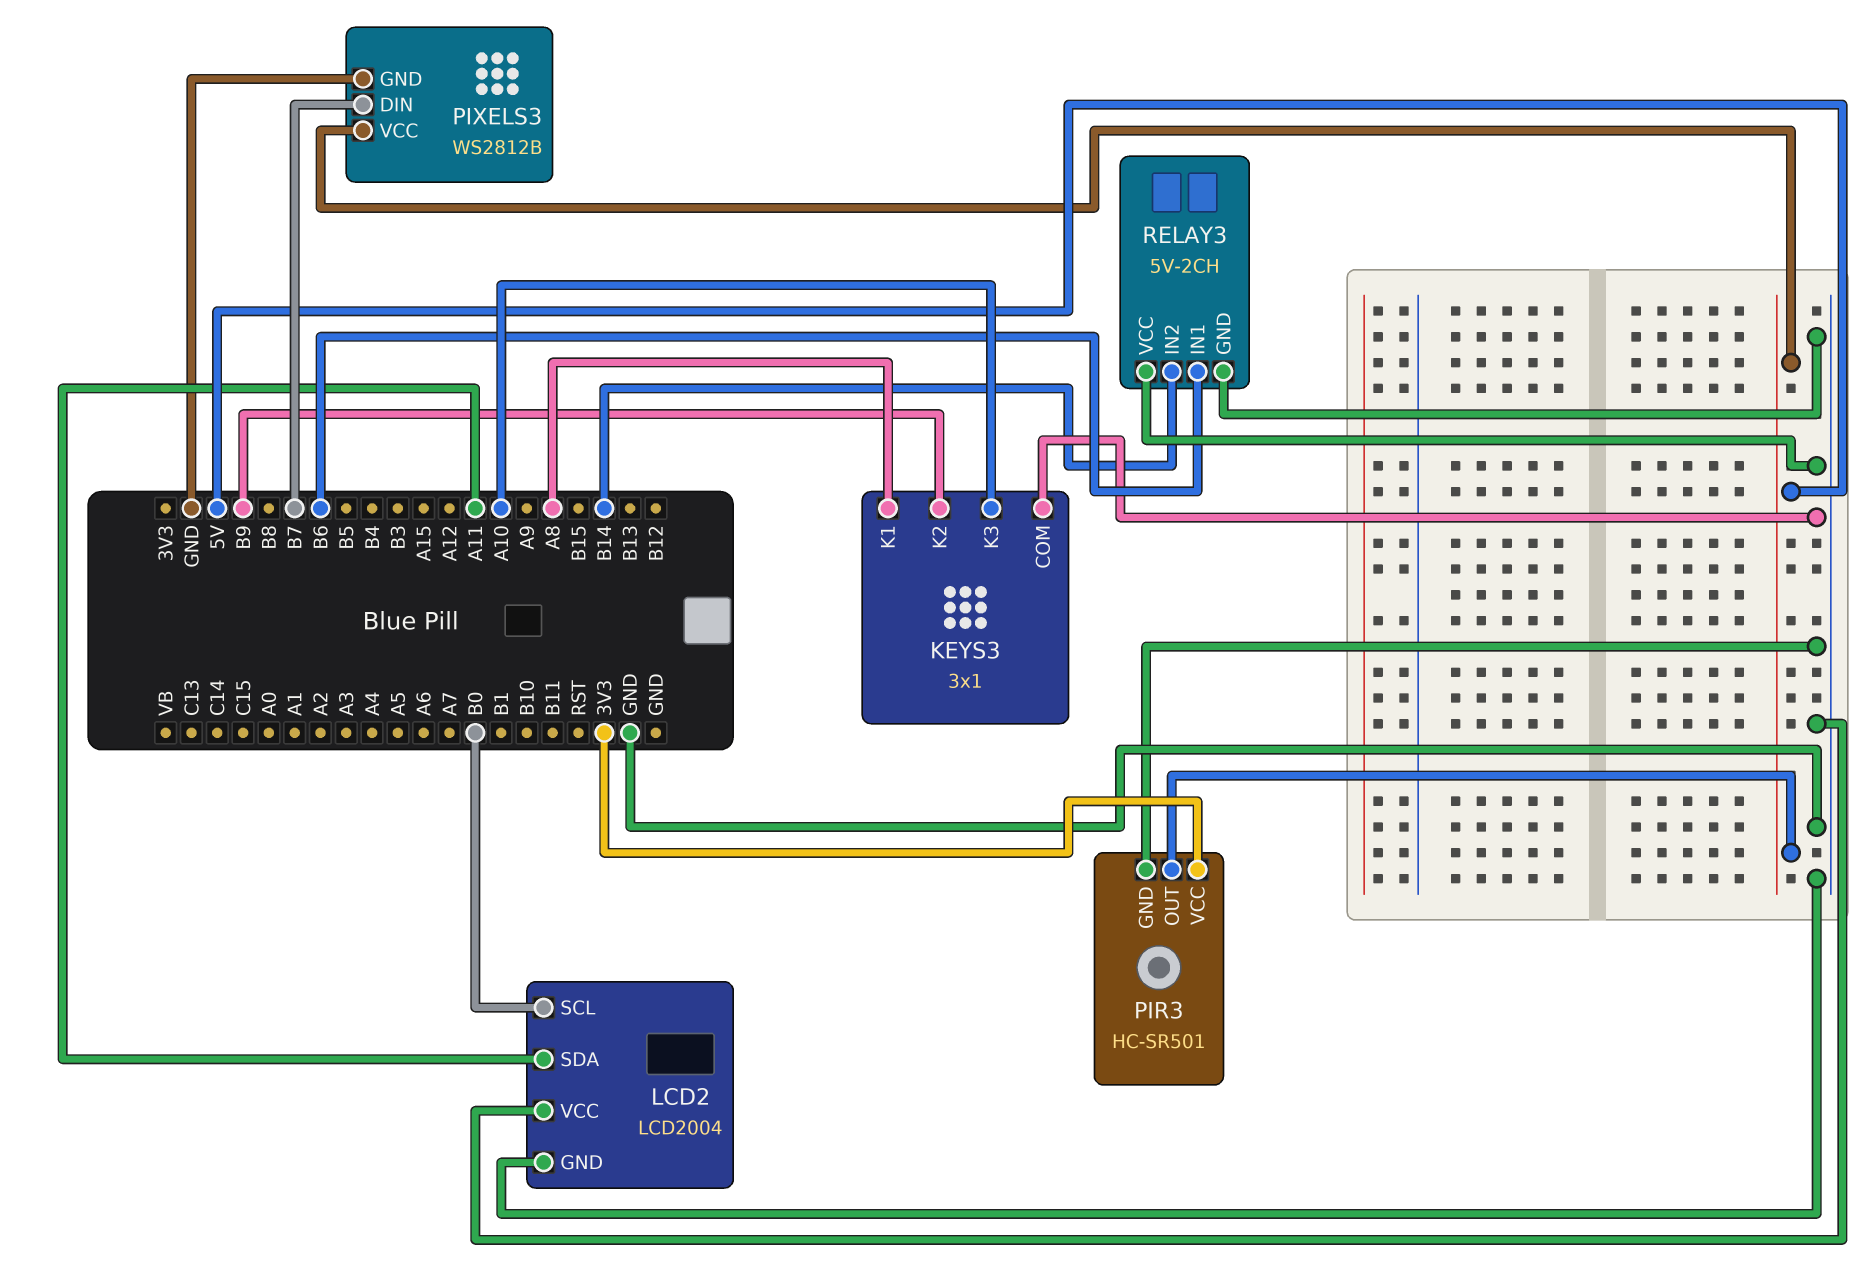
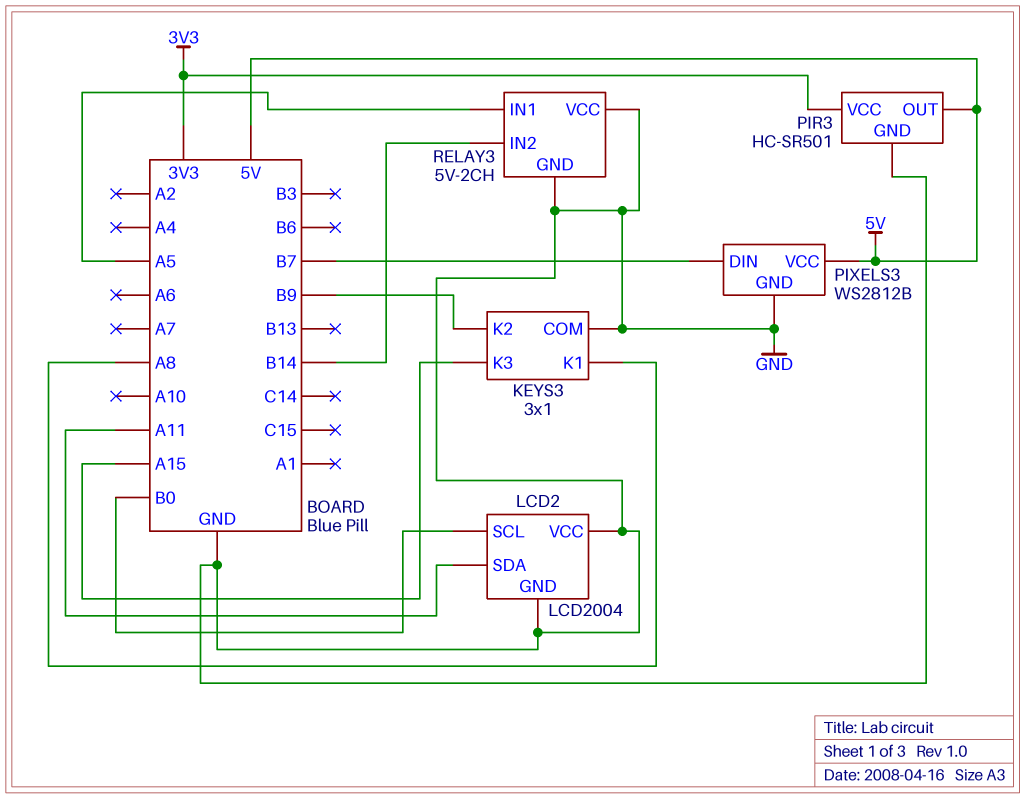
KEYS3 pin K3: A10 -> A15
RELAY3 pin IN1: B6 -> A5

